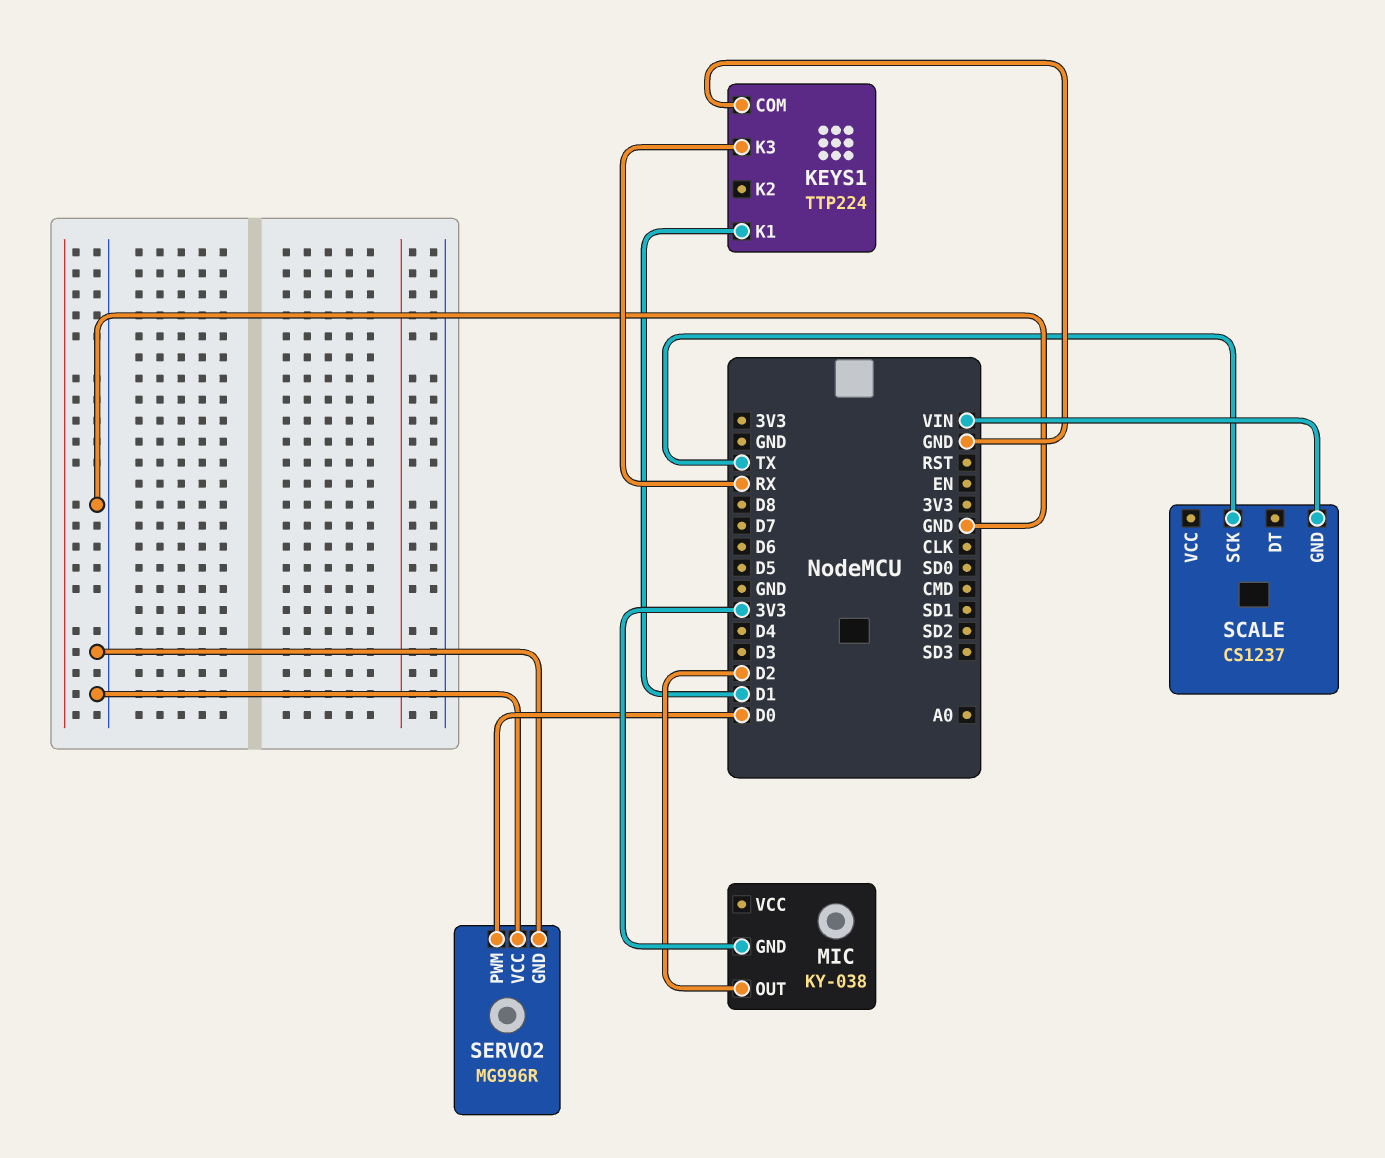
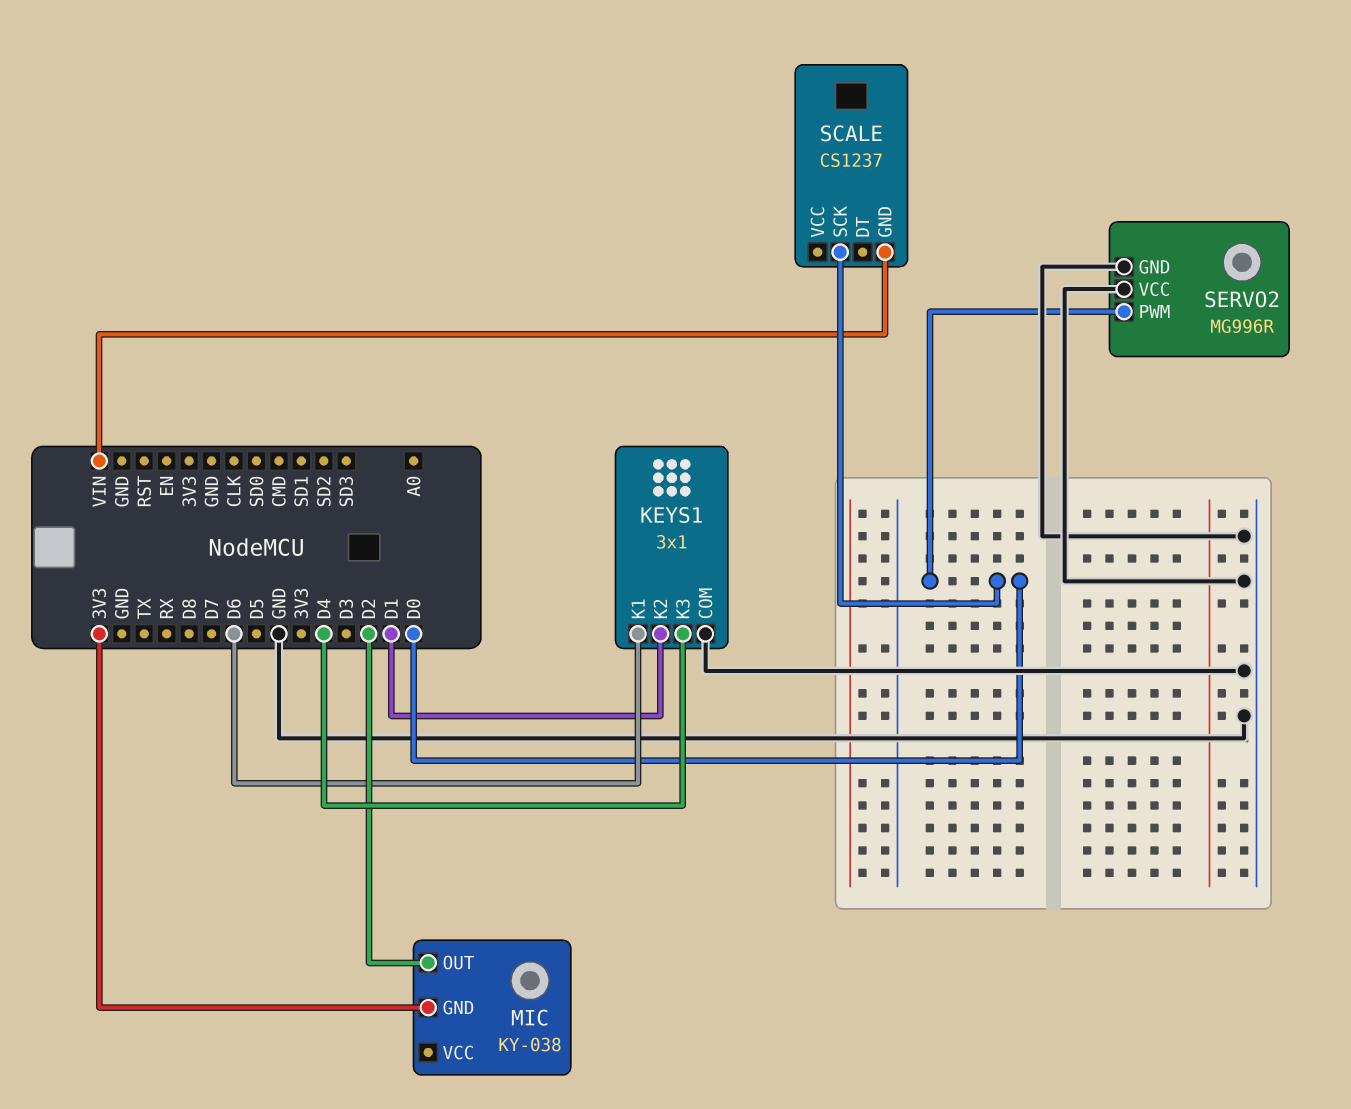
KEYS1: TTP224 -> 3x1
KEYS1 pin K1: D1 -> D6
KEYS1 pin K2: none -> D1
KEYS1 pin K3: RX -> D4
SCALE pin SCK: TX -> D0

